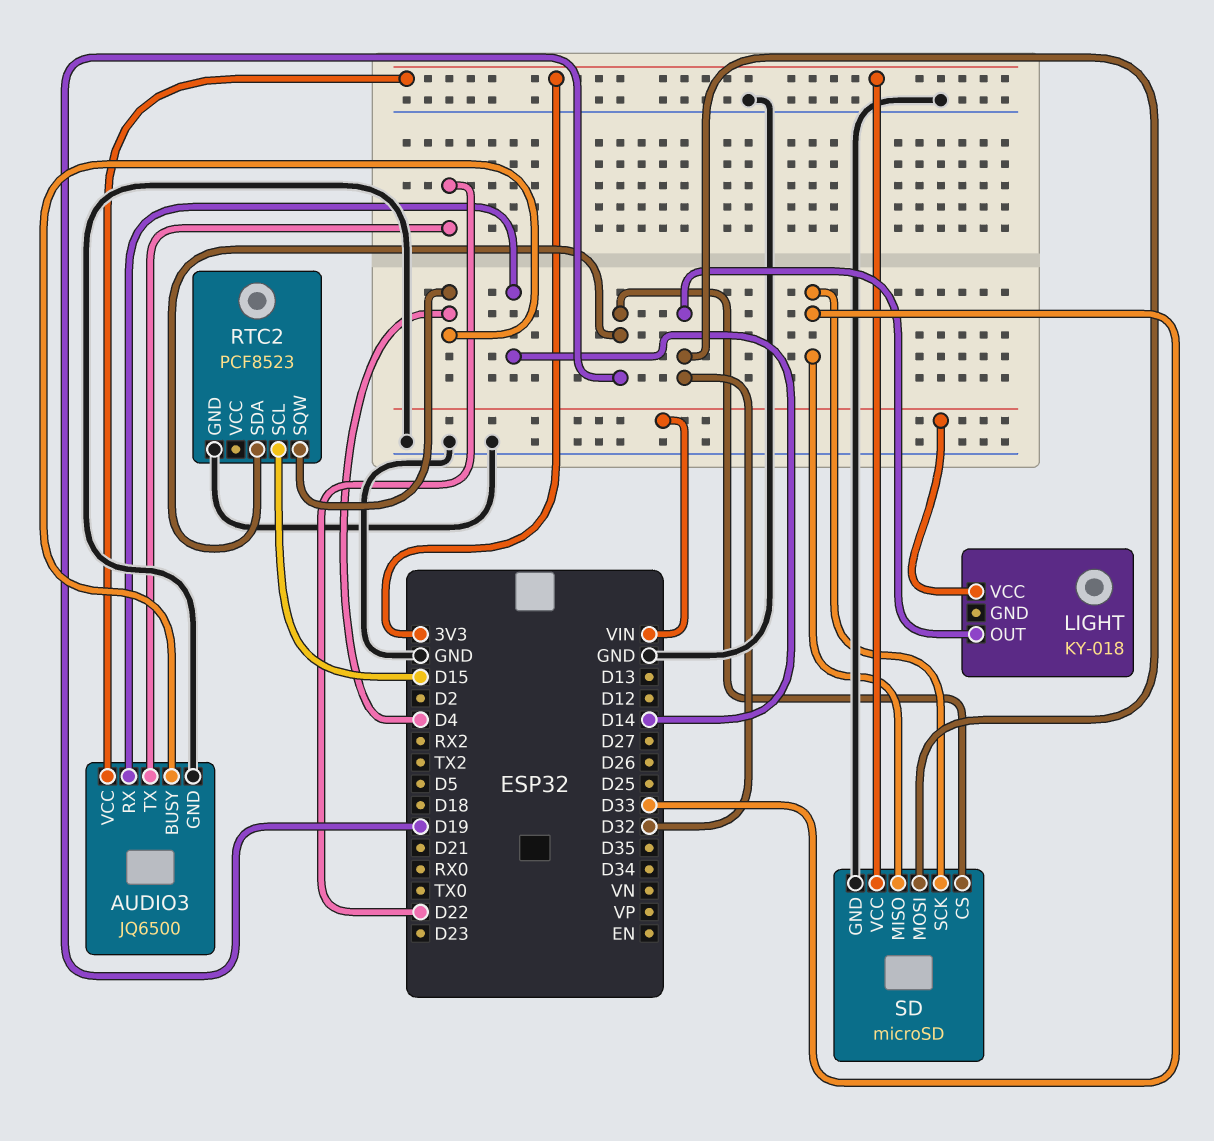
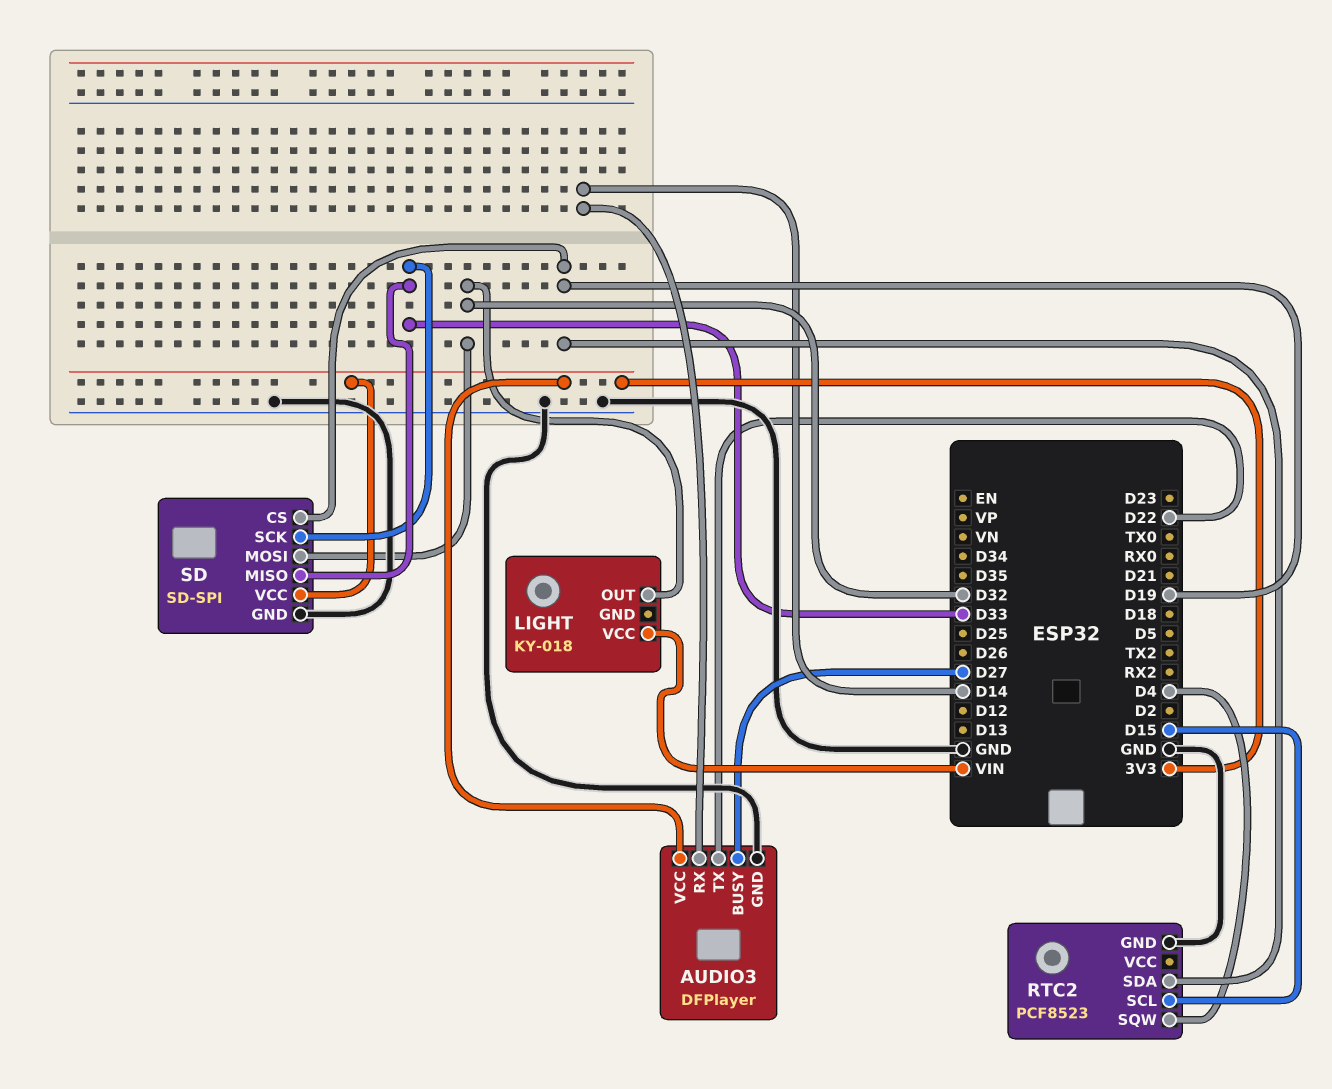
AUDIO3: JQ6500 -> DFPlayer
AUDIO3 pin BUSY: D4 -> D27
SD: microSD -> SD-SPI

